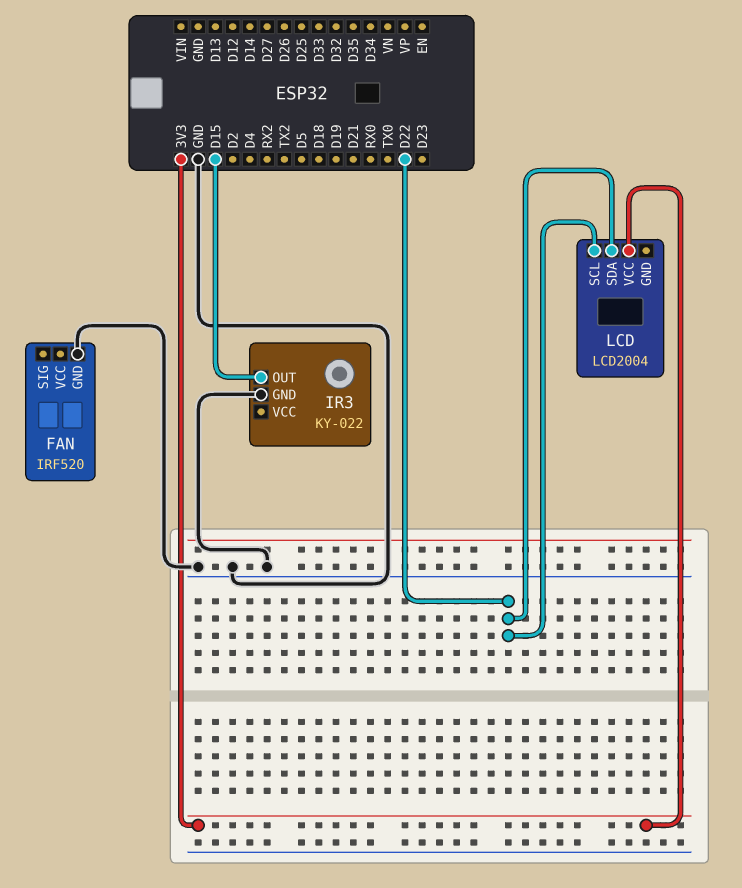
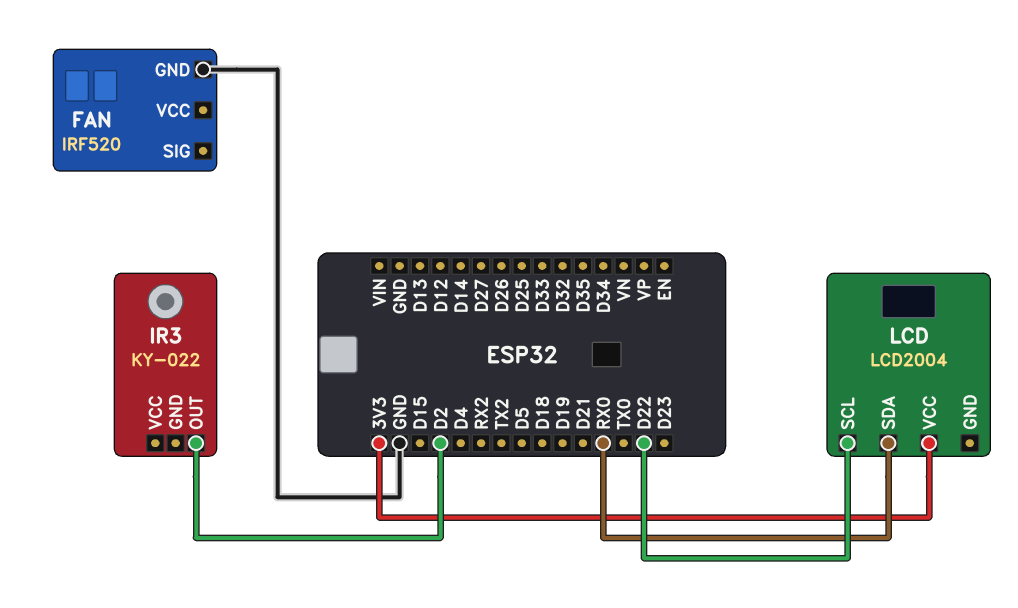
IR3 pin GND: GND -> none
IR3 pin OUT: D15 -> D2
LCD pin SDA: D22 -> RX0

